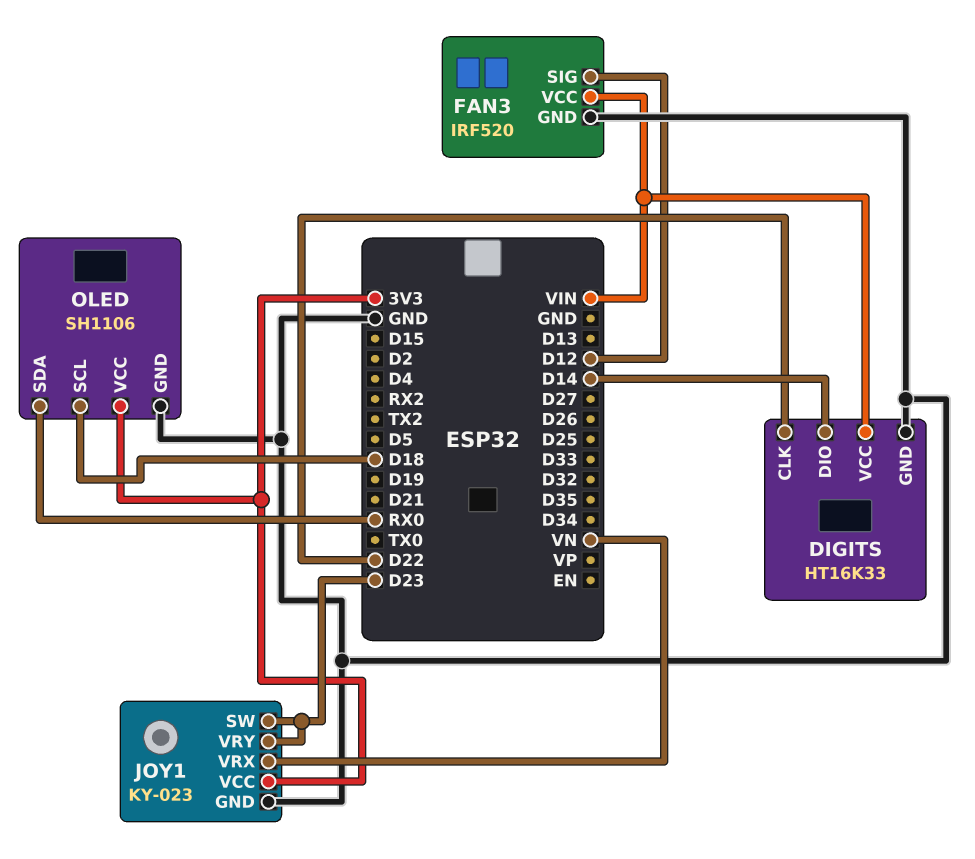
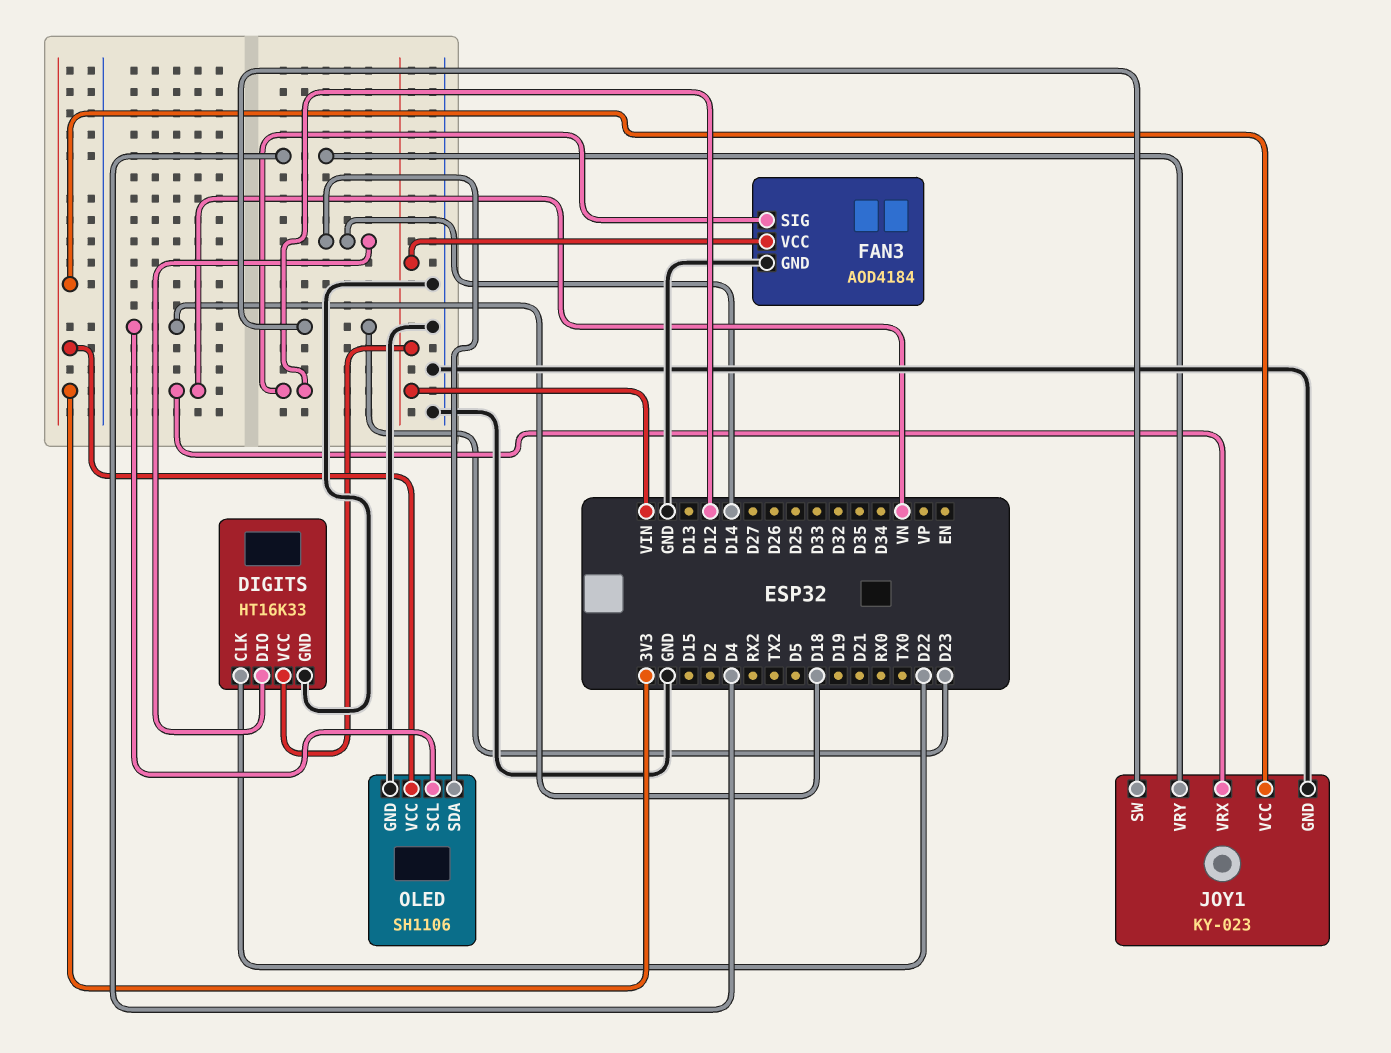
FAN3: IRF520 -> AOD4184
JOY1 pin VRY: D23 -> D4
OLED pin SDA: RX0 -> D14

